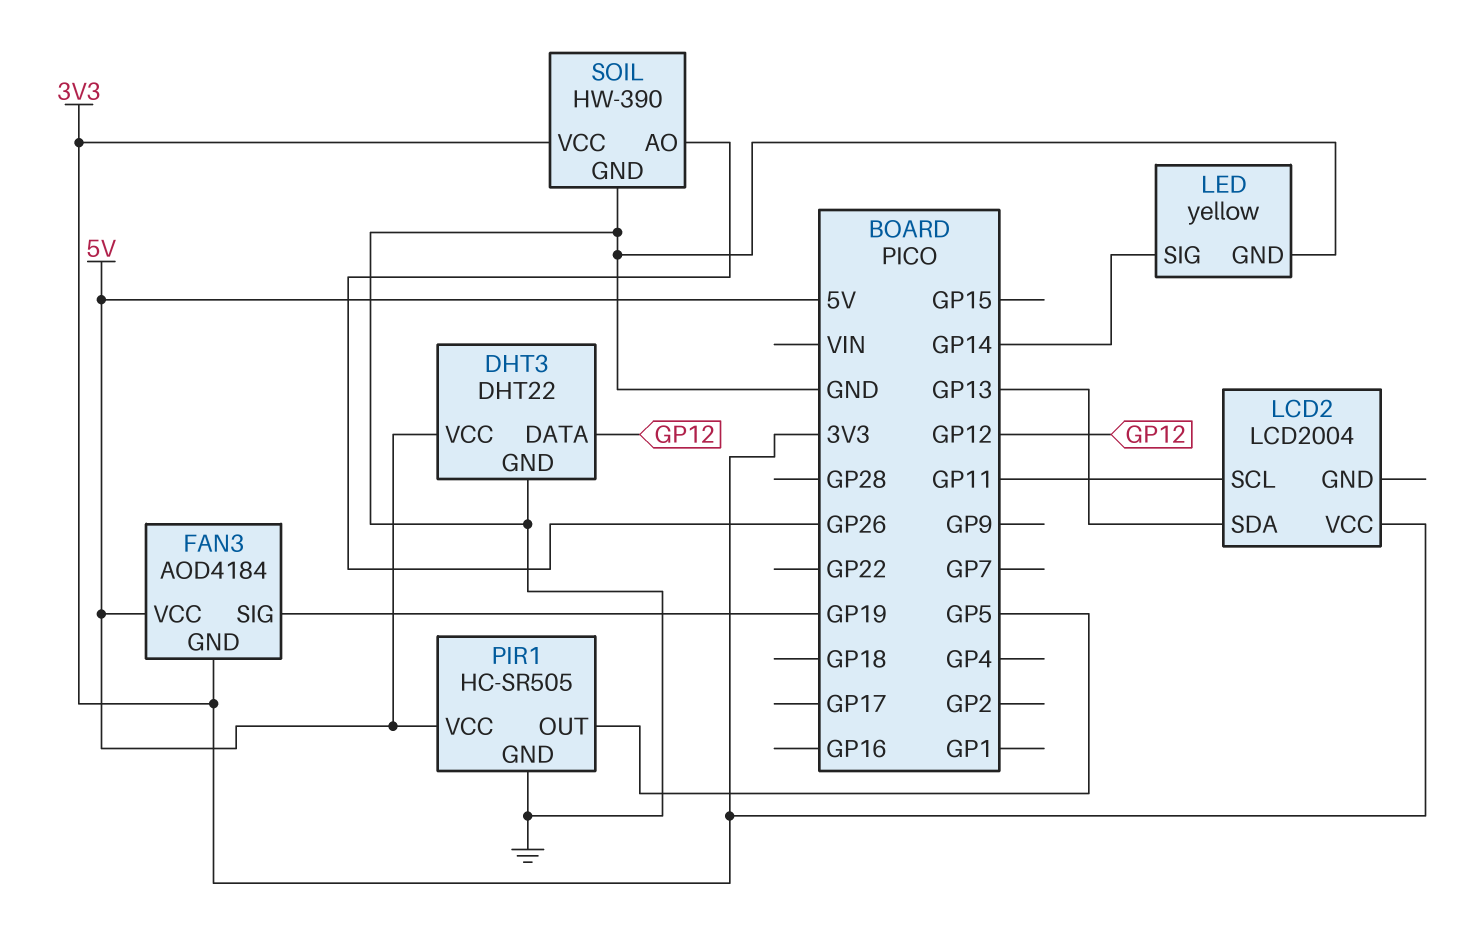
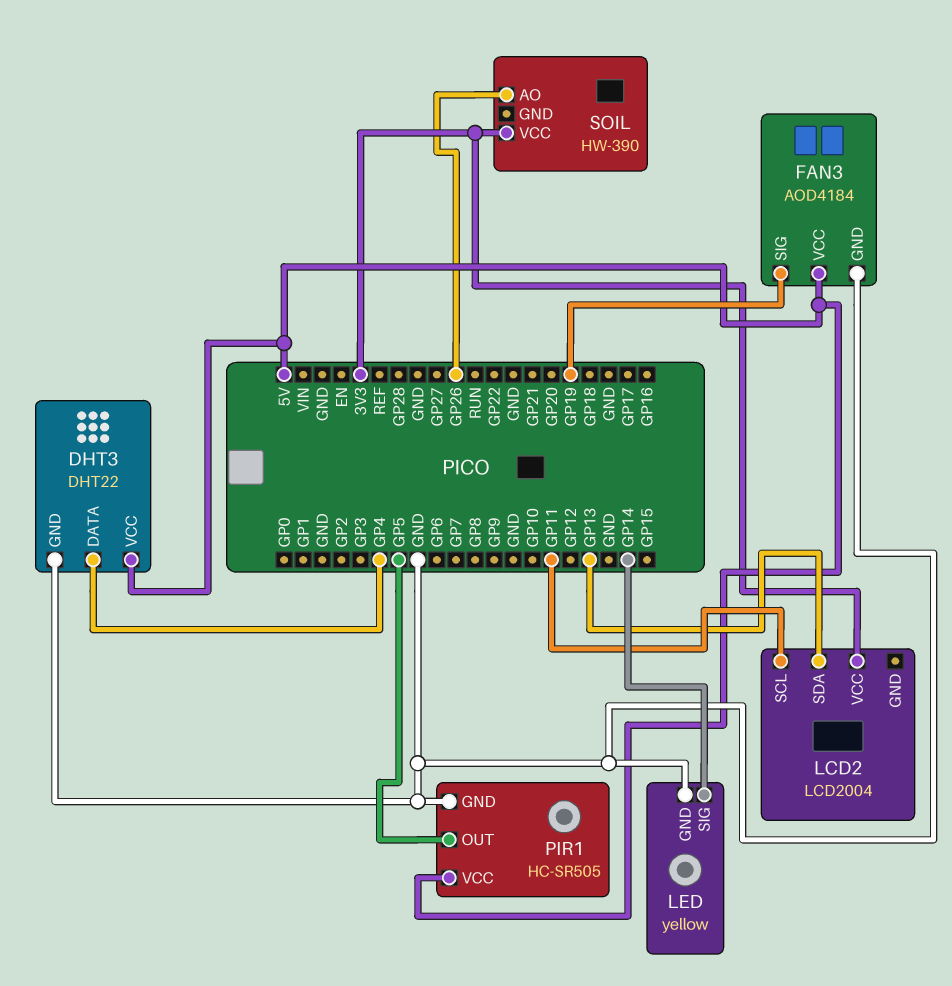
DHT3 pin DATA: GP12 -> GP4
FAN3 pin GND: 3V3 -> GND
SOIL pin GND: GND -> none

